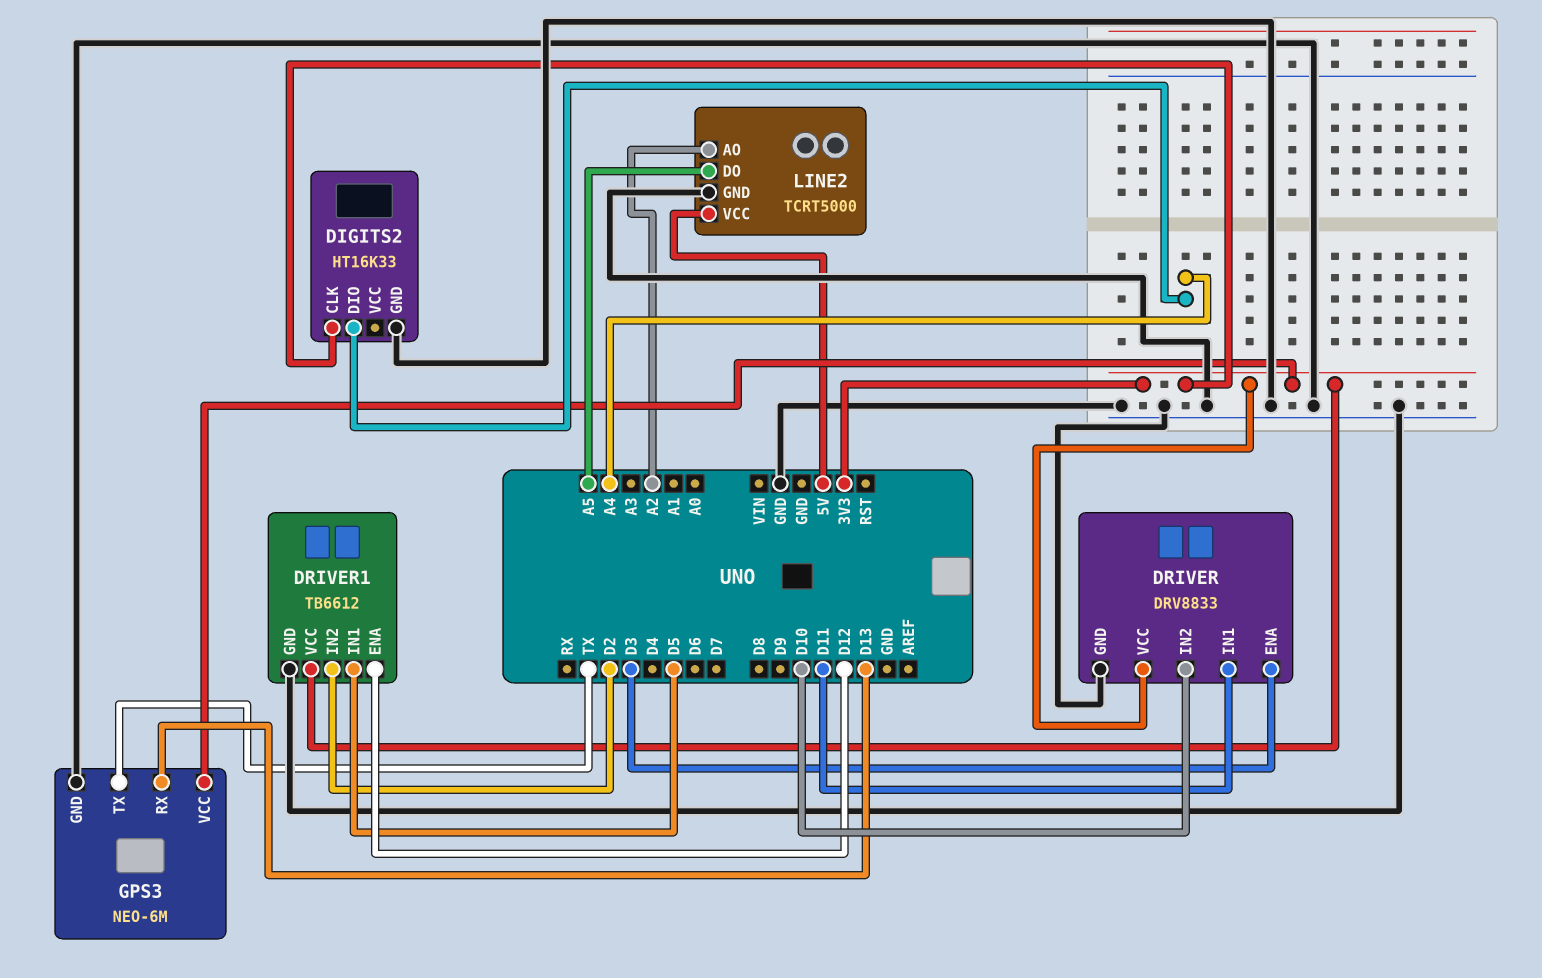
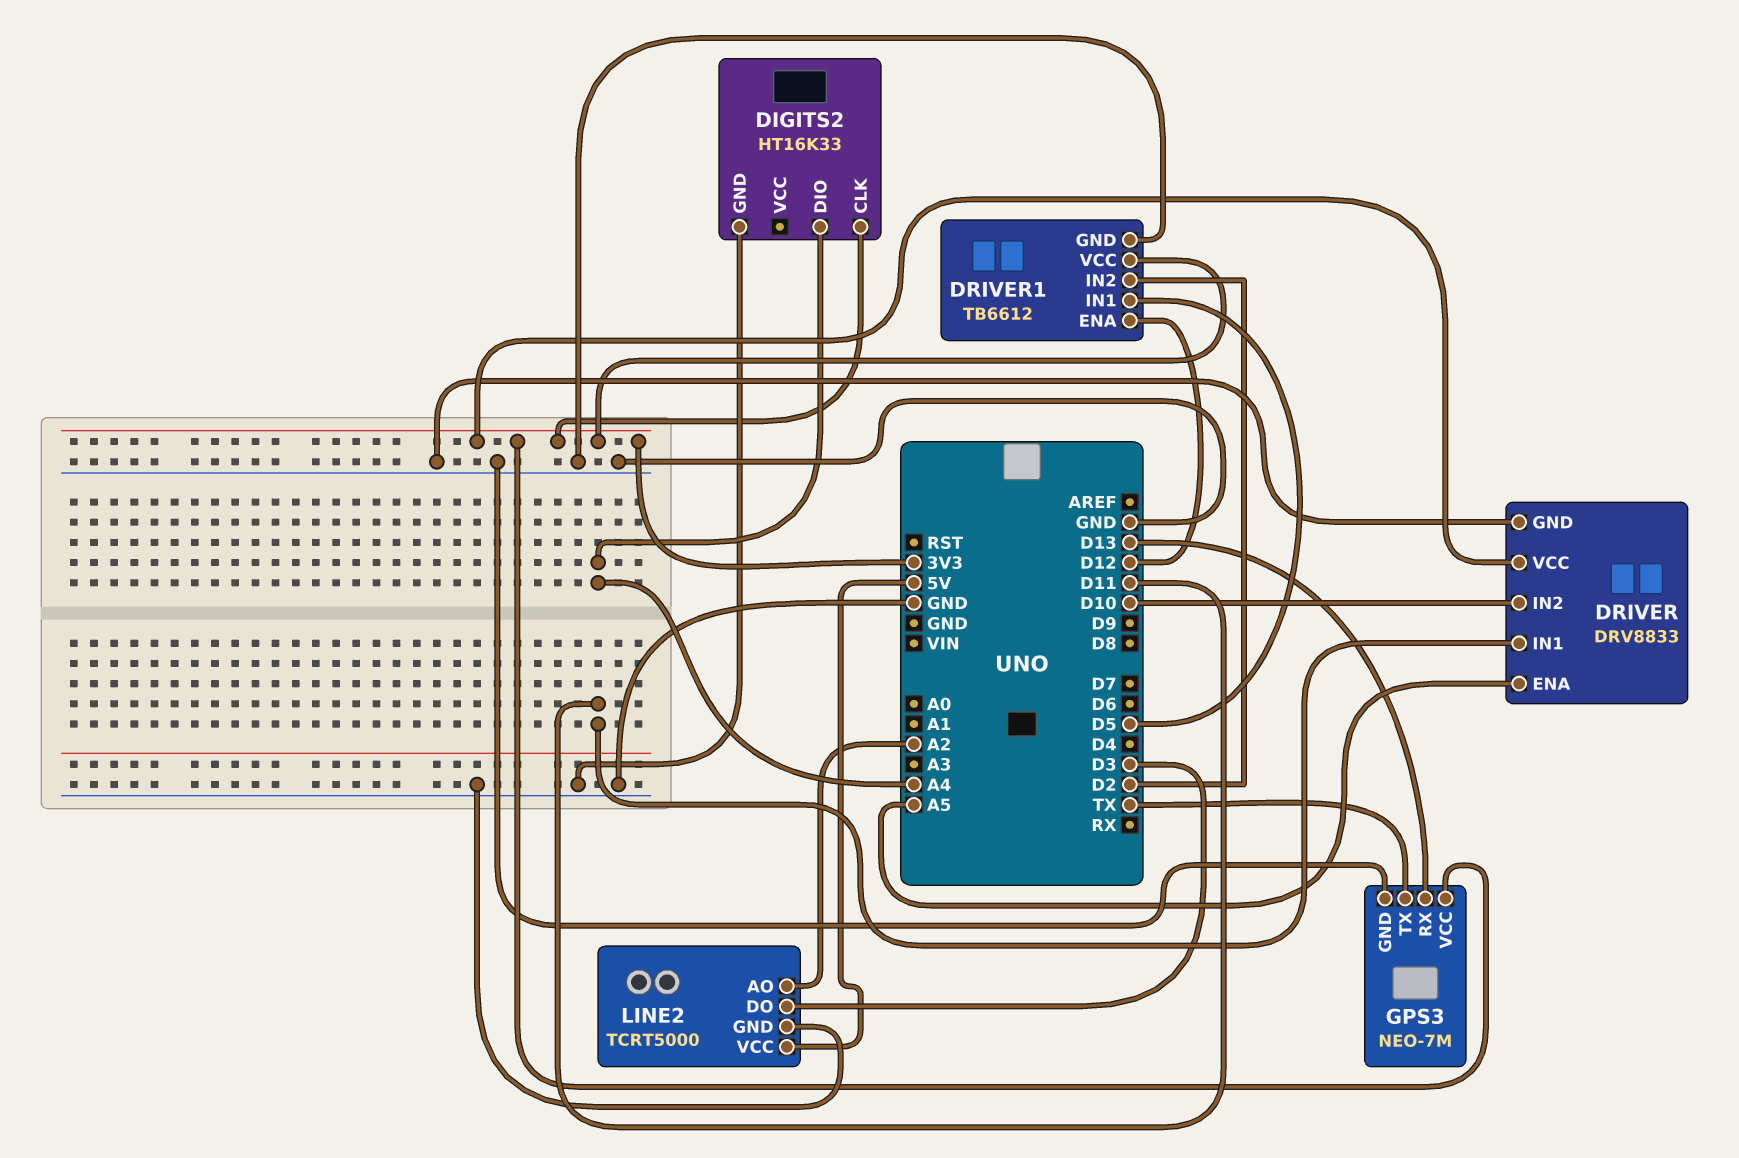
DRIVER pin ENA: D3 -> A5
GPS3: NEO-6M -> NEO-7M
LINE2 pin DO: A5 -> D3

